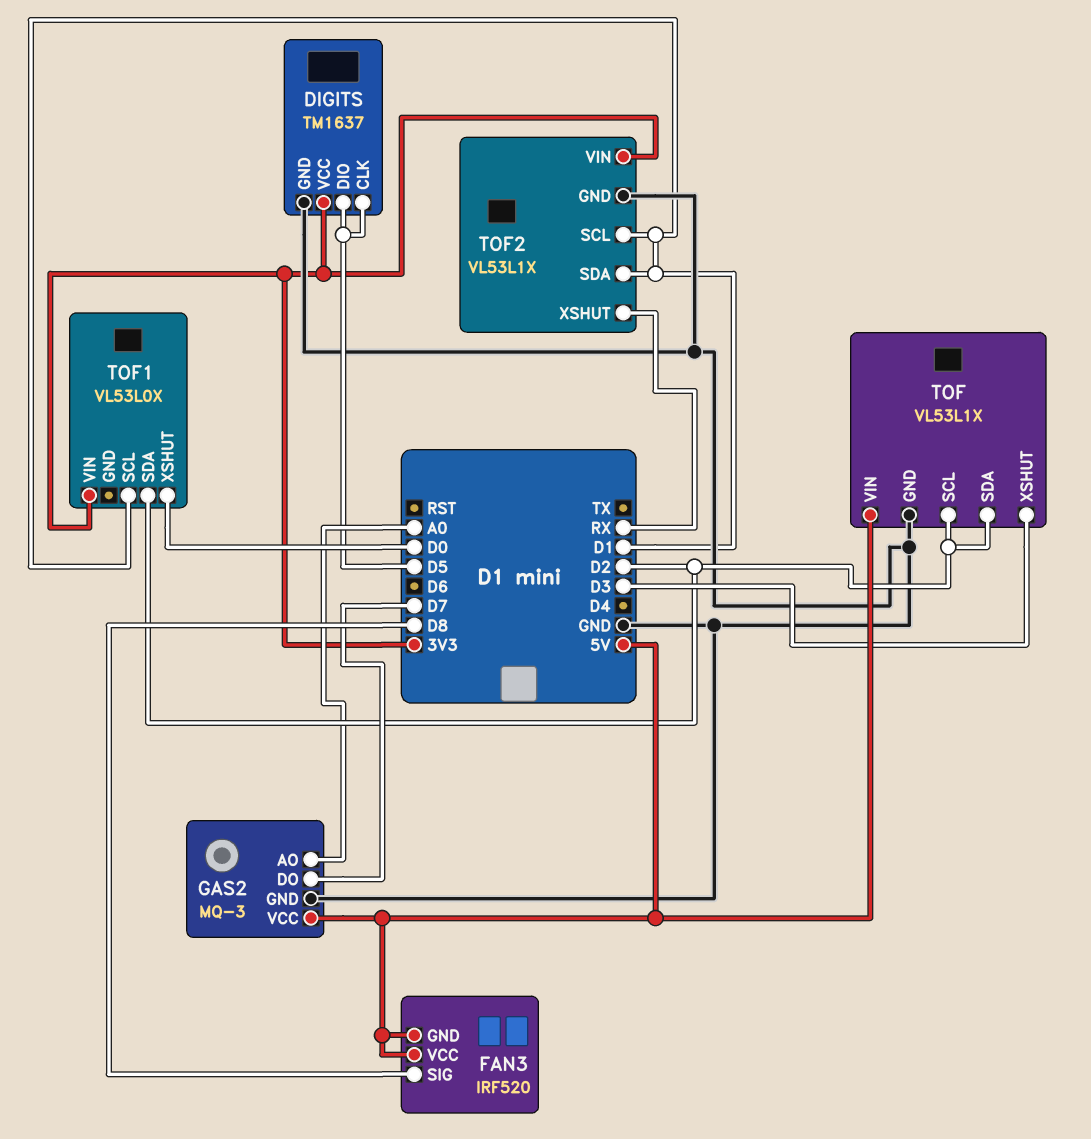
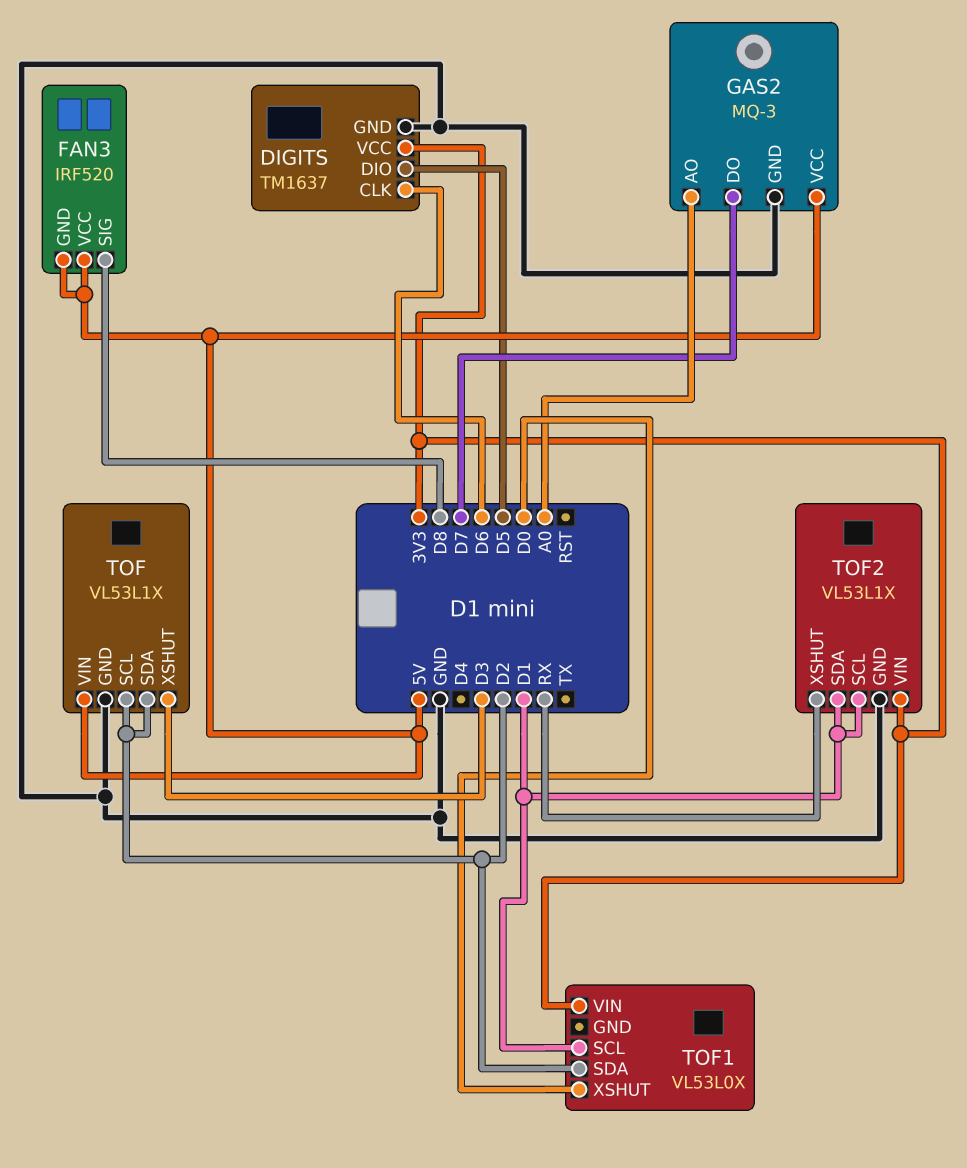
DIGITS pin CLK: D5 -> D6

